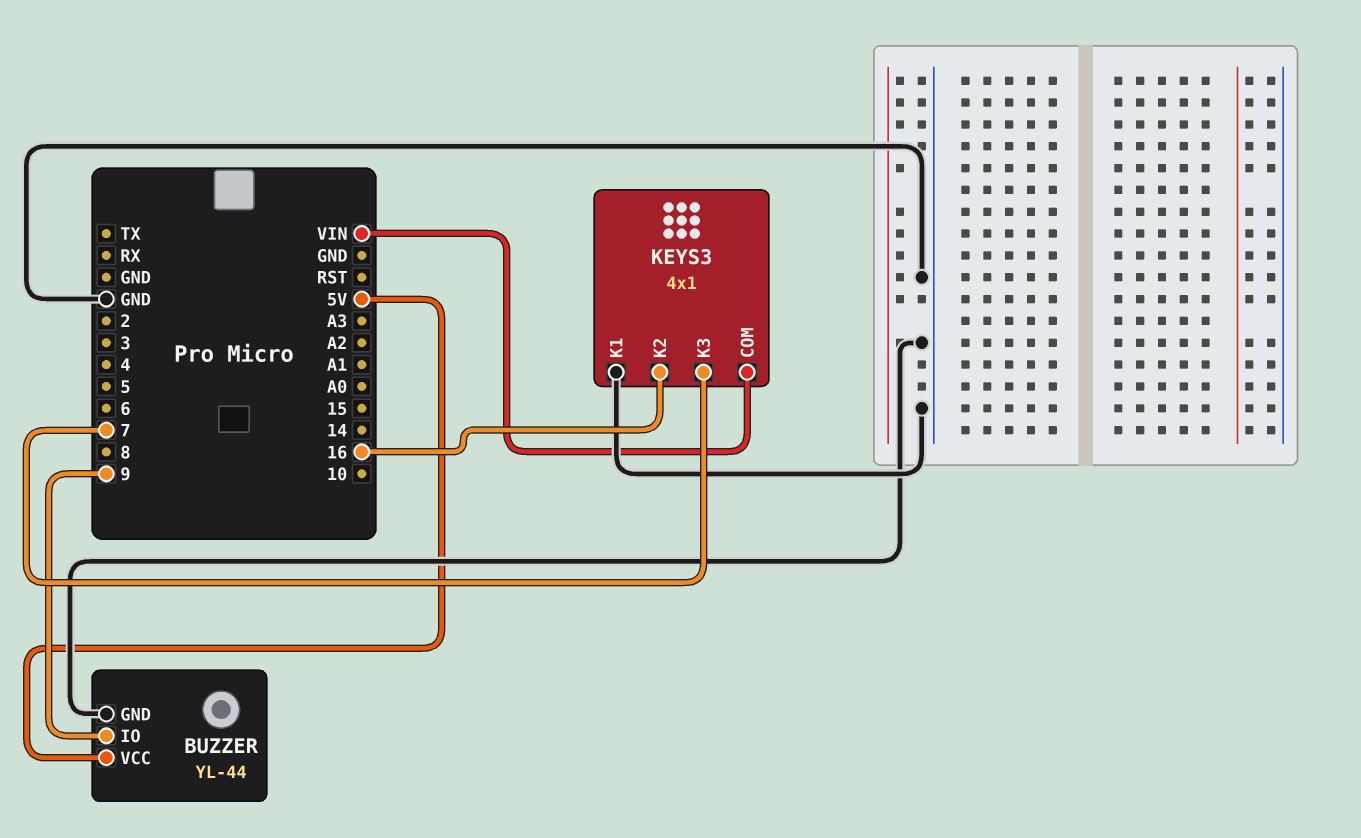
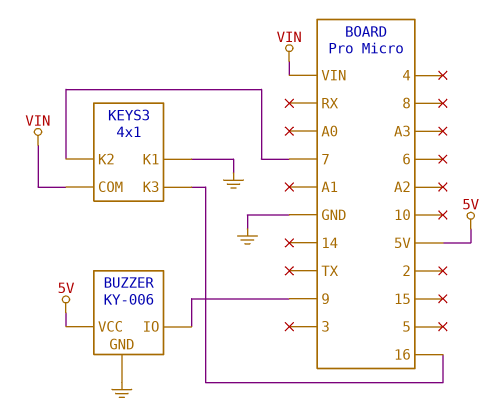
BUZZER: YL-44 -> KY-006
KEYS3 pin K2: 16 -> 7
KEYS3 pin K3: 7 -> 16

